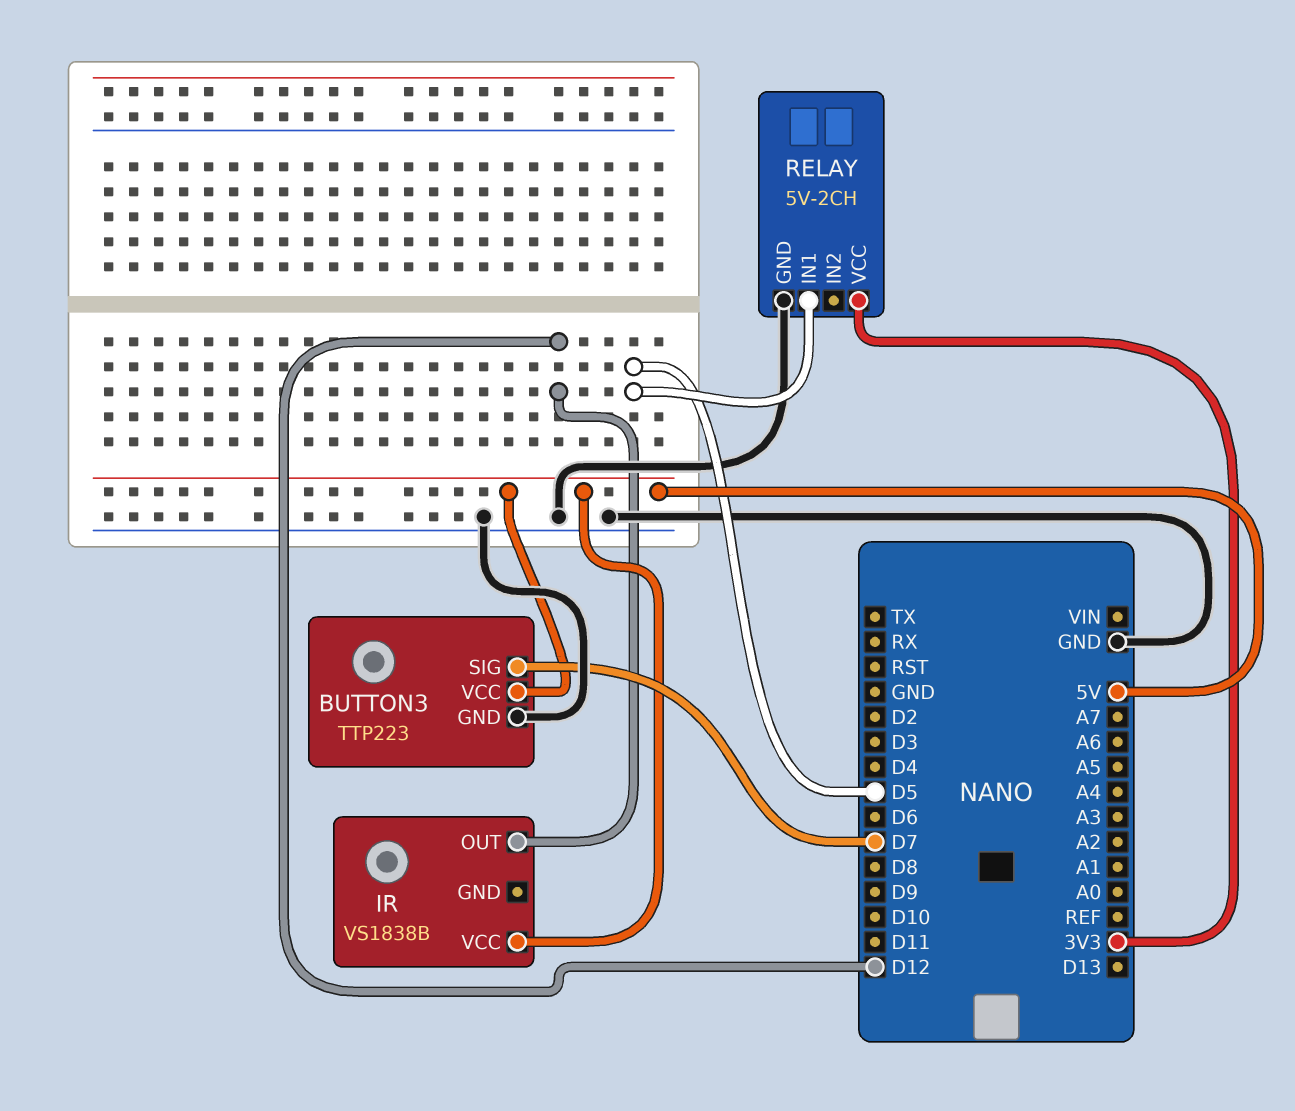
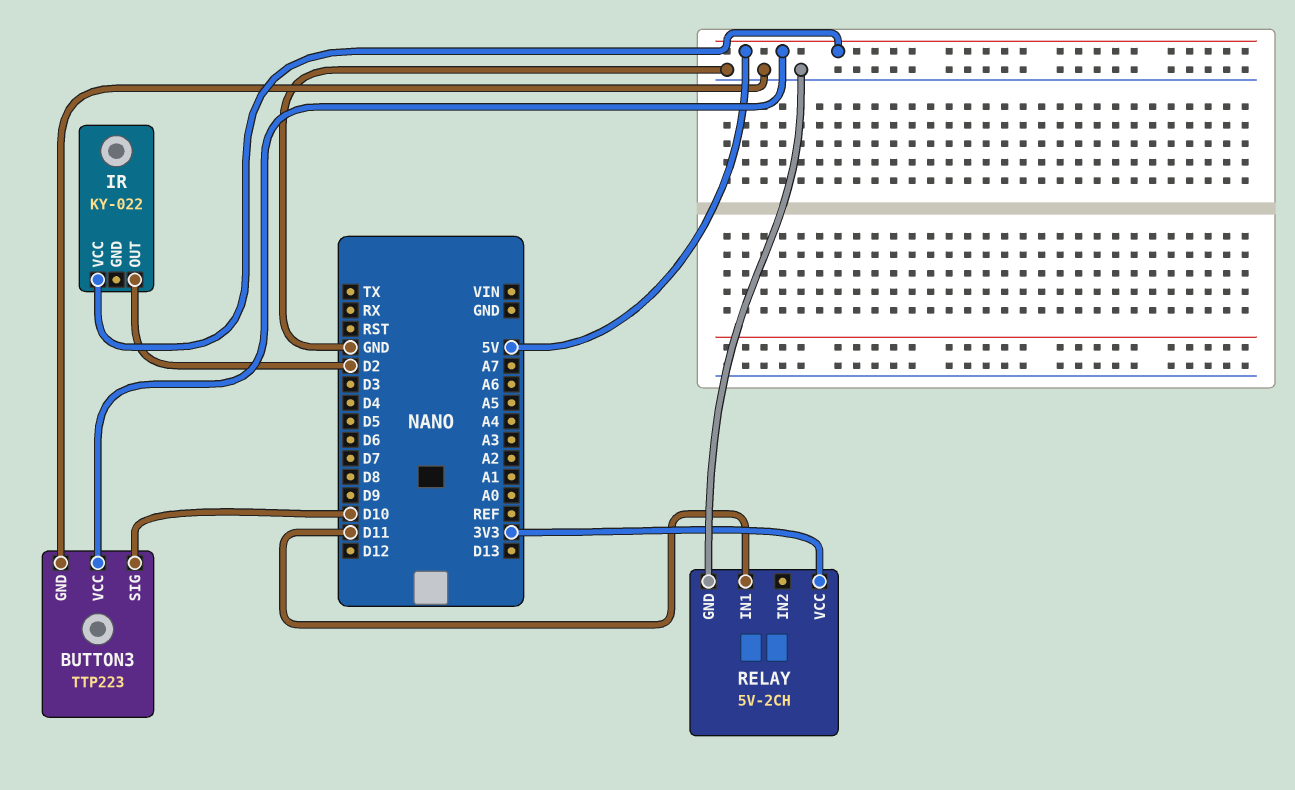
BUTTON3 pin SIG: D7 -> D10
IR: VS1838B -> KY-022
IR pin OUT: D12 -> D2
RELAY pin IN1: D5 -> D11

